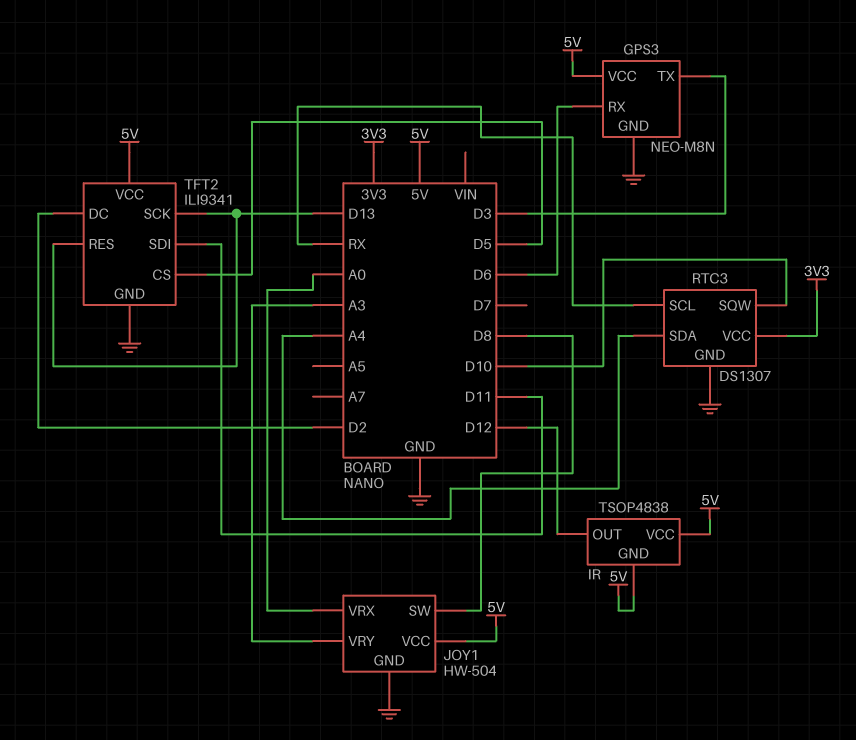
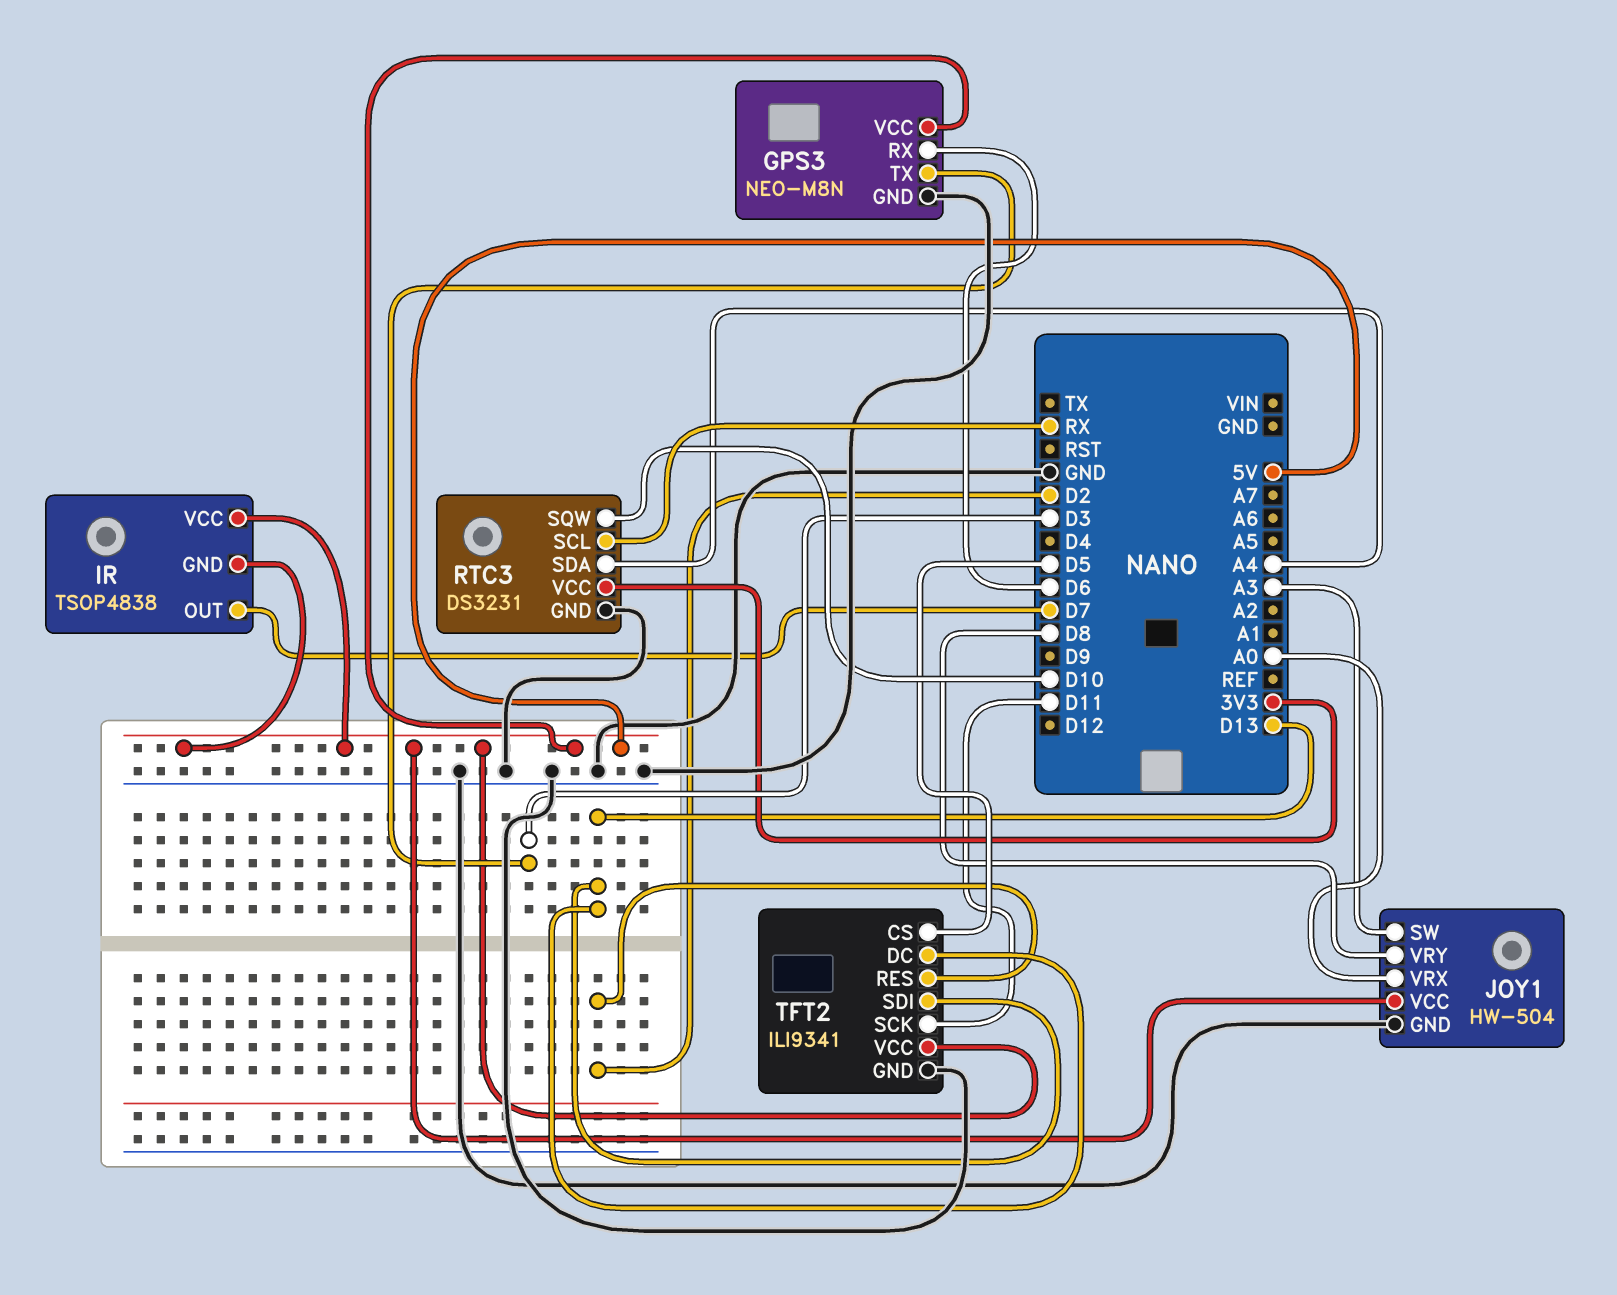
IR pin OUT: D12 -> D7
JOY1 pin SW: D8 -> A3
JOY1 pin VRY: A3 -> D8
RTC3: DS1307 -> DS3231
TFT2 pin DC: D2 -> D13
TFT2 pin RES: D13 -> D2
TFT2 pin SCK: D13 -> D11
TFT2 pin SDI: D11 -> D13

